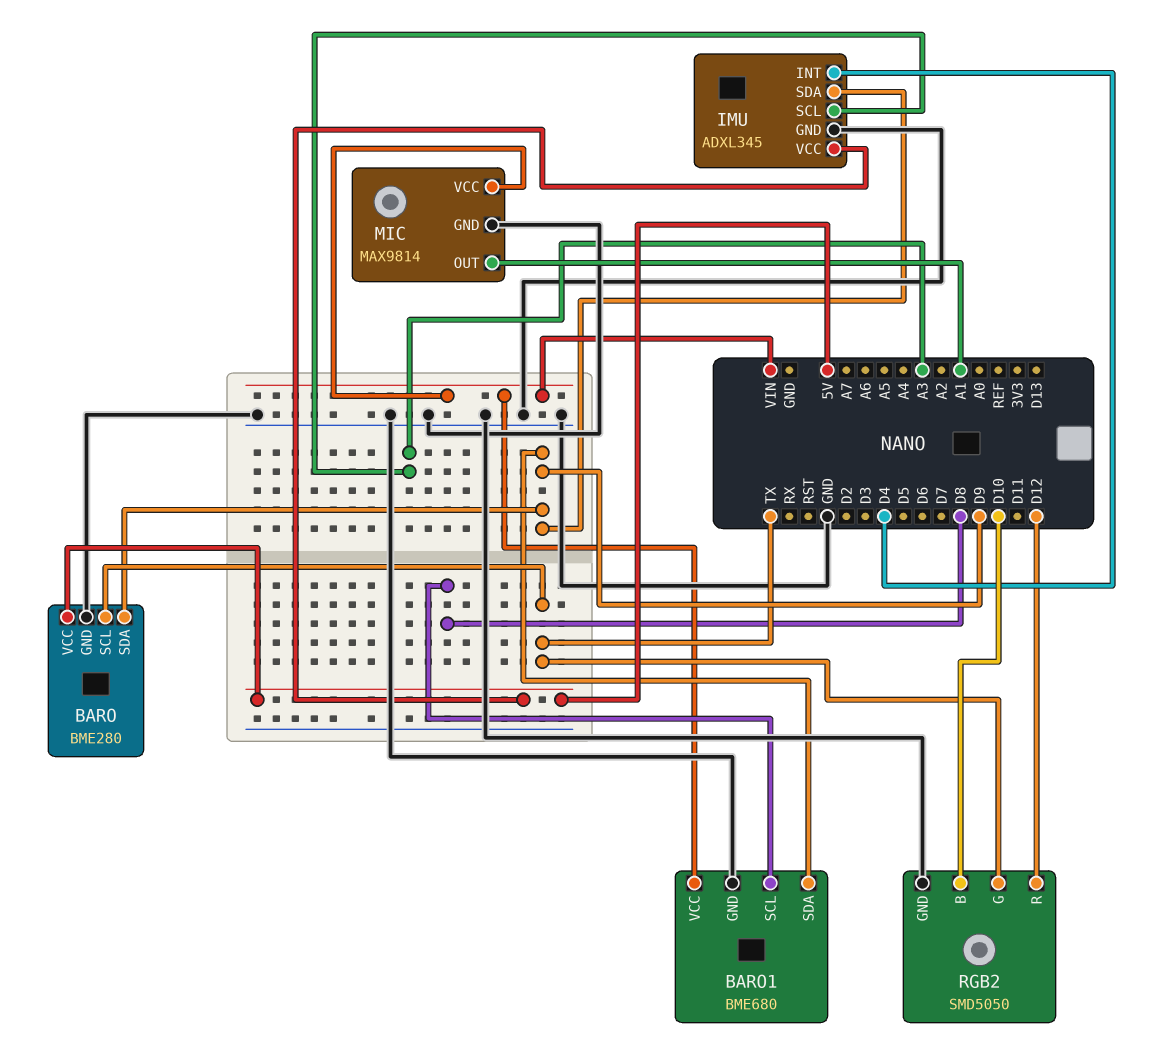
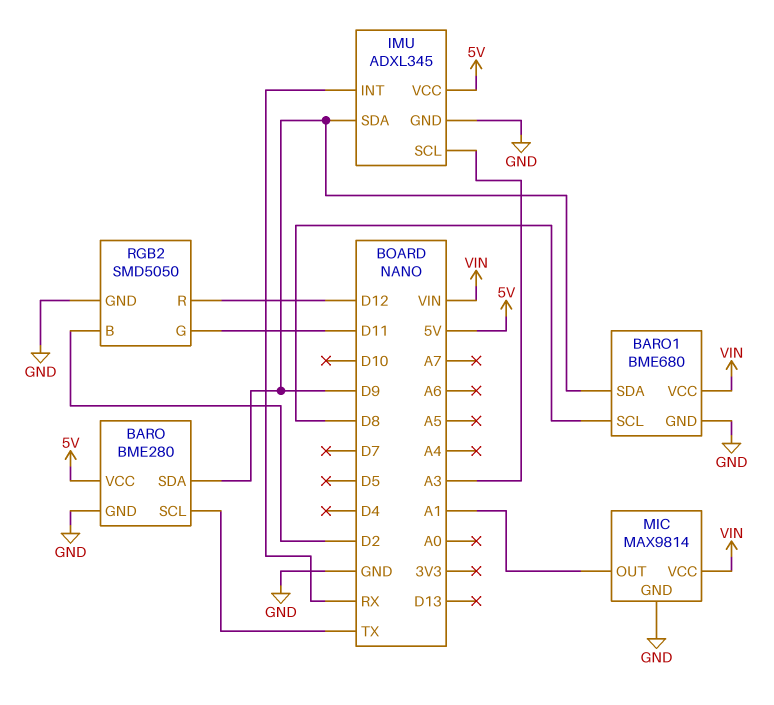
IMU pin INT: D4 -> RX
RGB2 pin B: D10 -> D2
RGB2 pin G: TX -> D11

